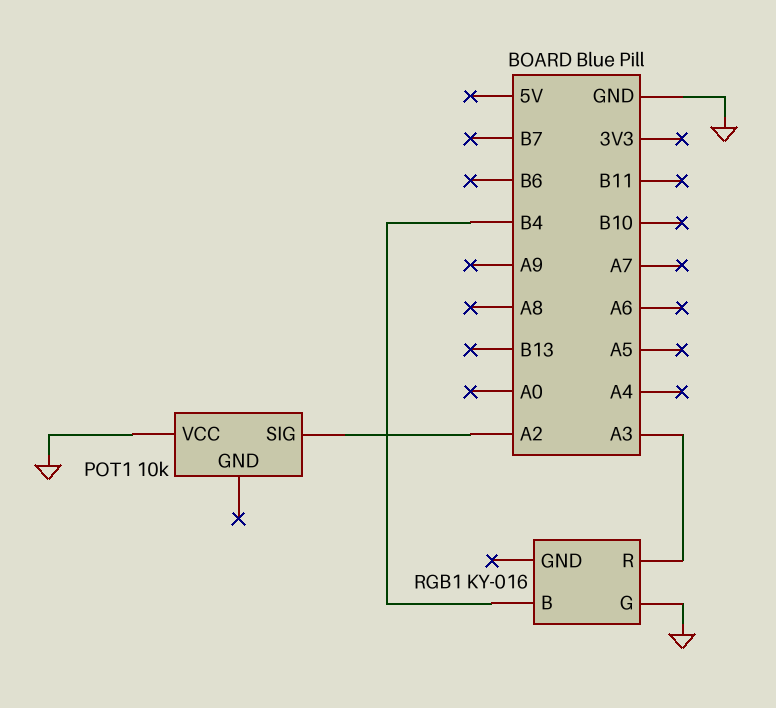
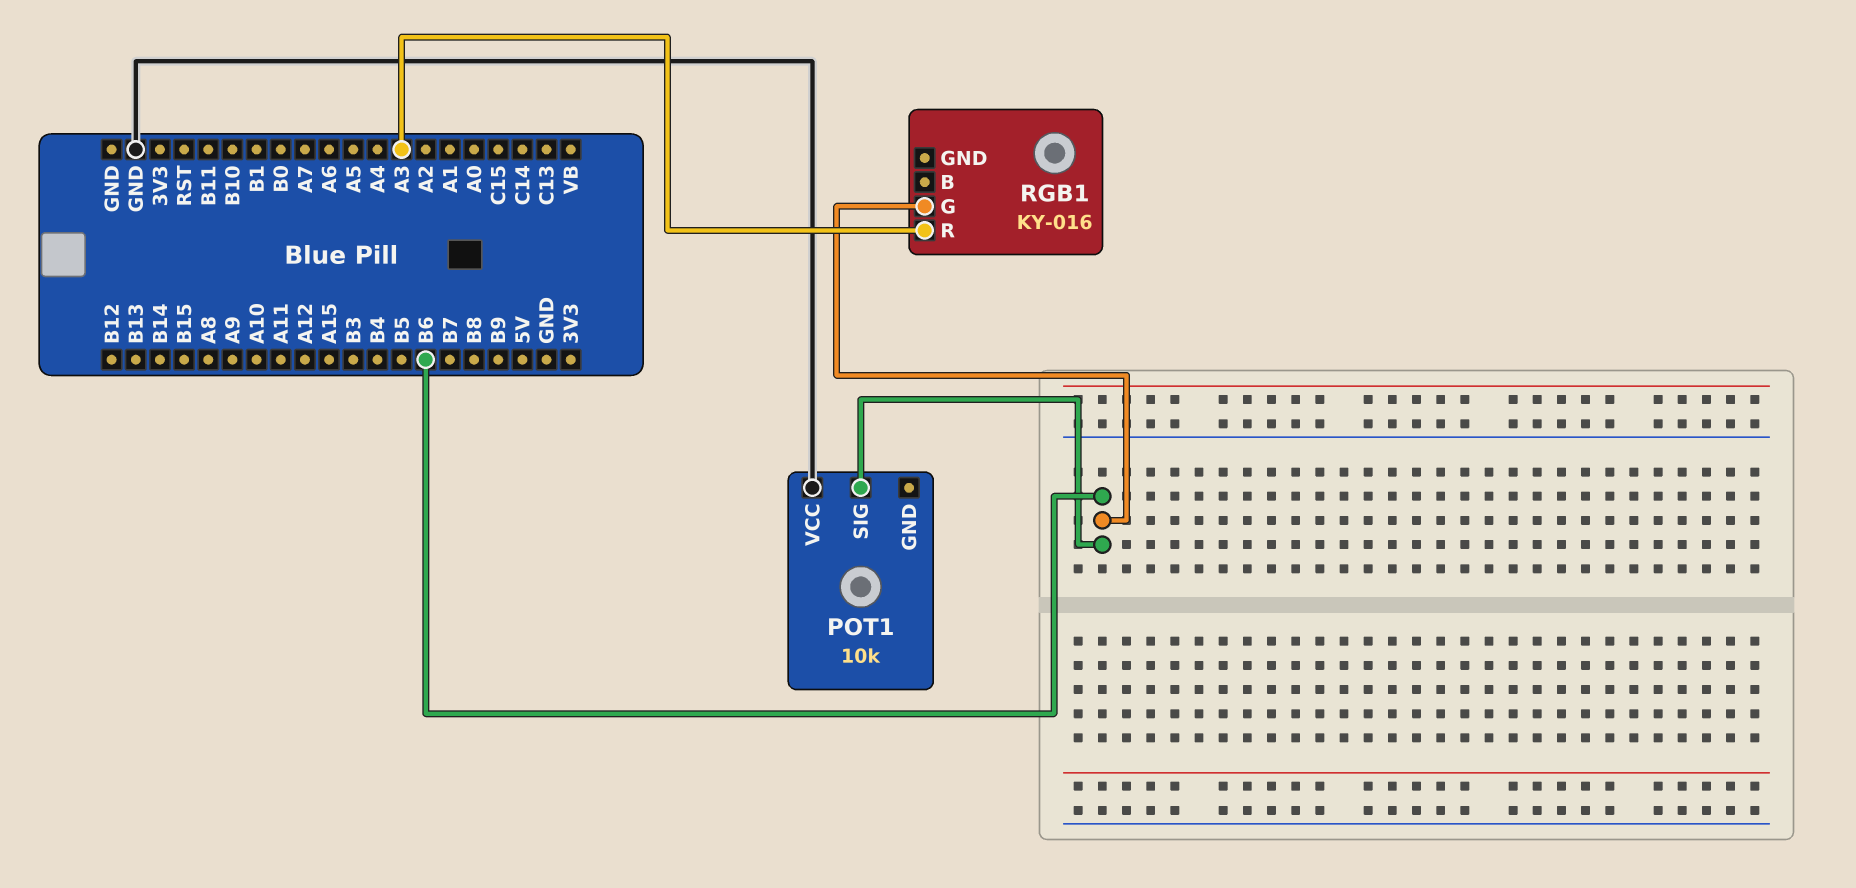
POT1 pin SIG: A2 -> B6
RGB1 pin B: B4 -> none
RGB1 pin G: GND -> B6

